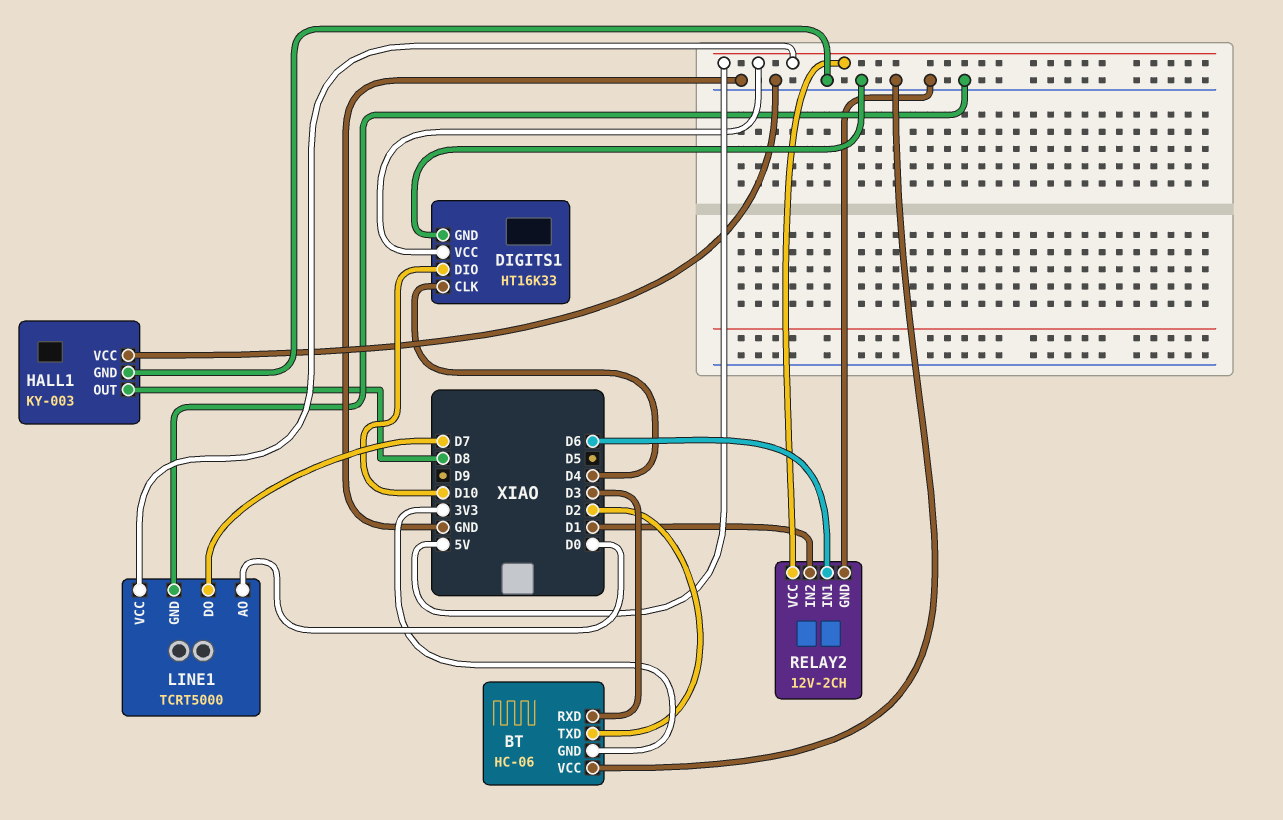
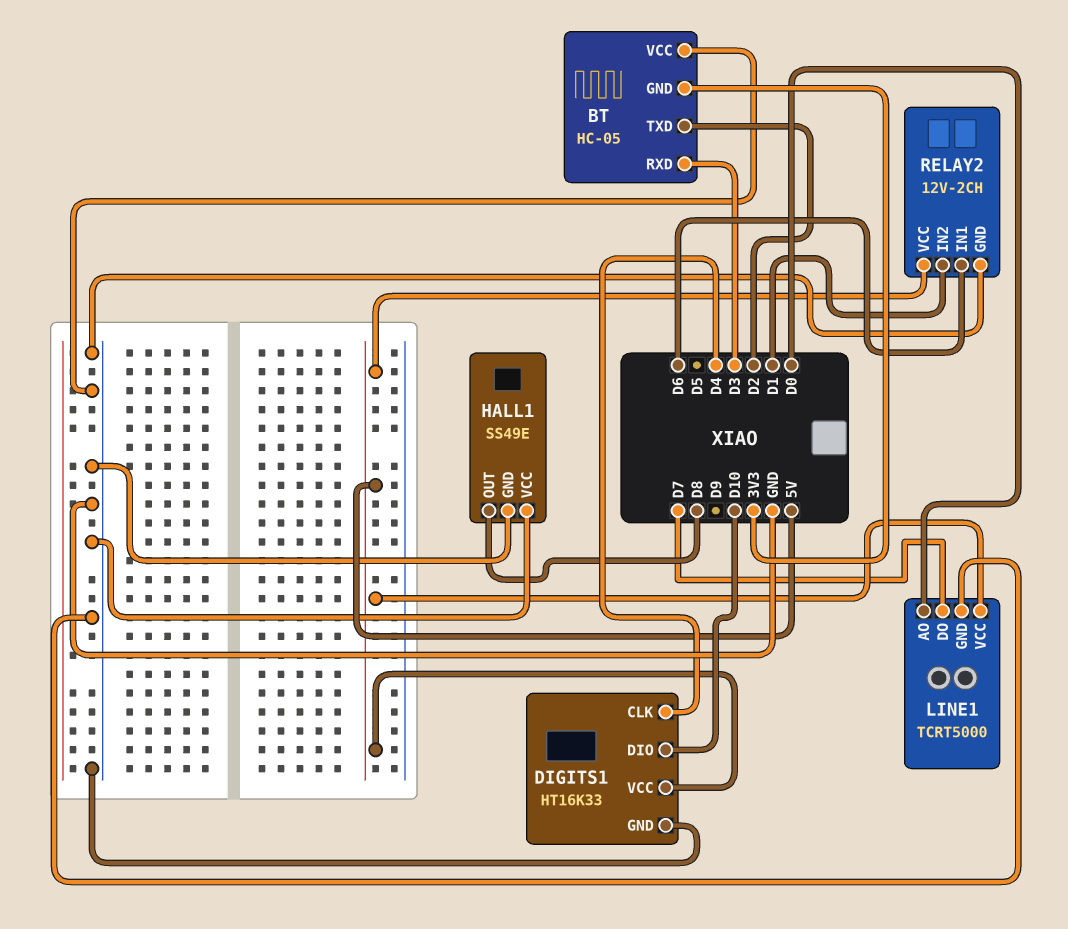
BT: HC-06 -> HC-05
HALL1: KY-003 -> SS49E

